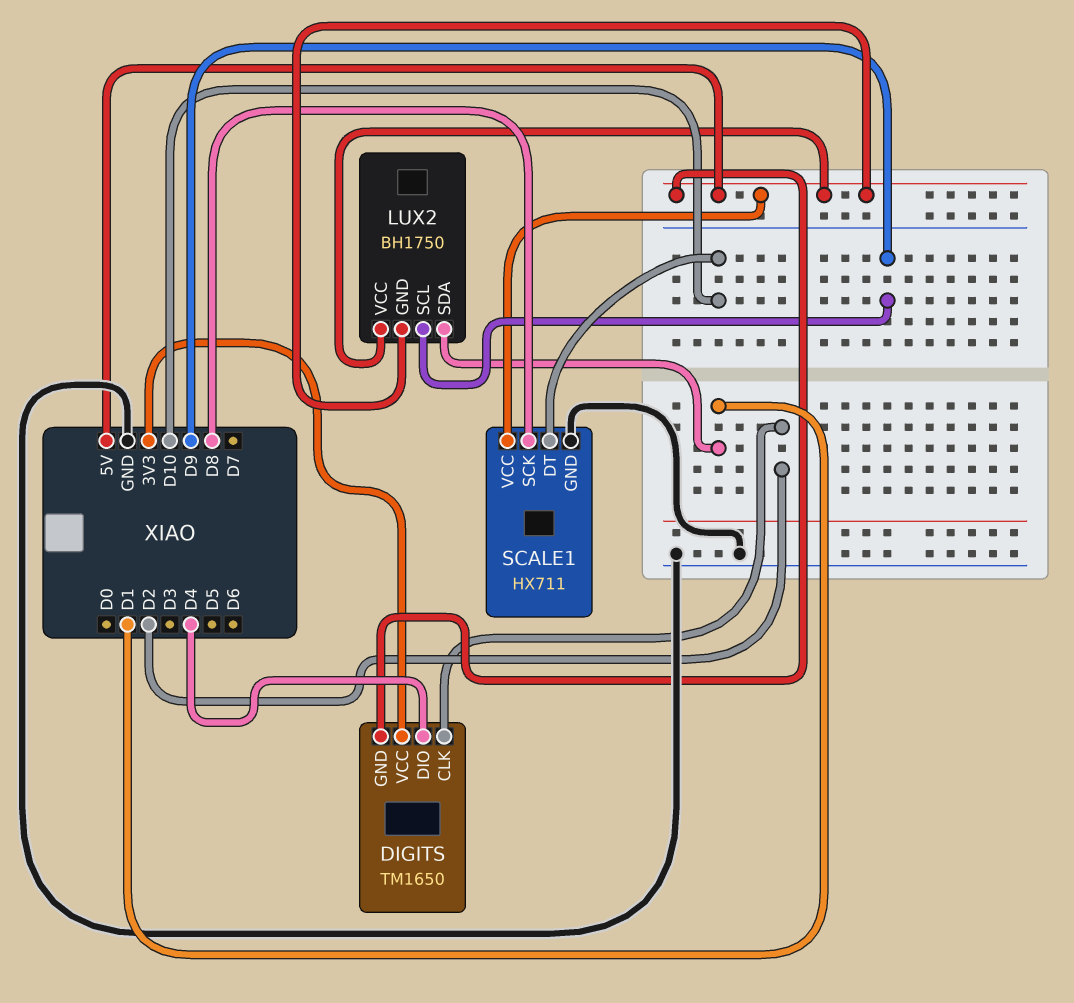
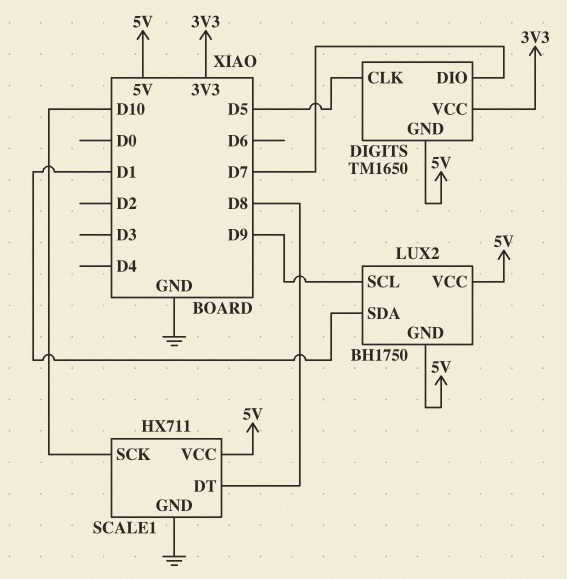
DIGITS pin CLK: D2 -> D5
DIGITS pin DIO: D4 -> D7
SCALE1 pin DT: D10 -> D8
SCALE1 pin SCK: D8 -> D10

